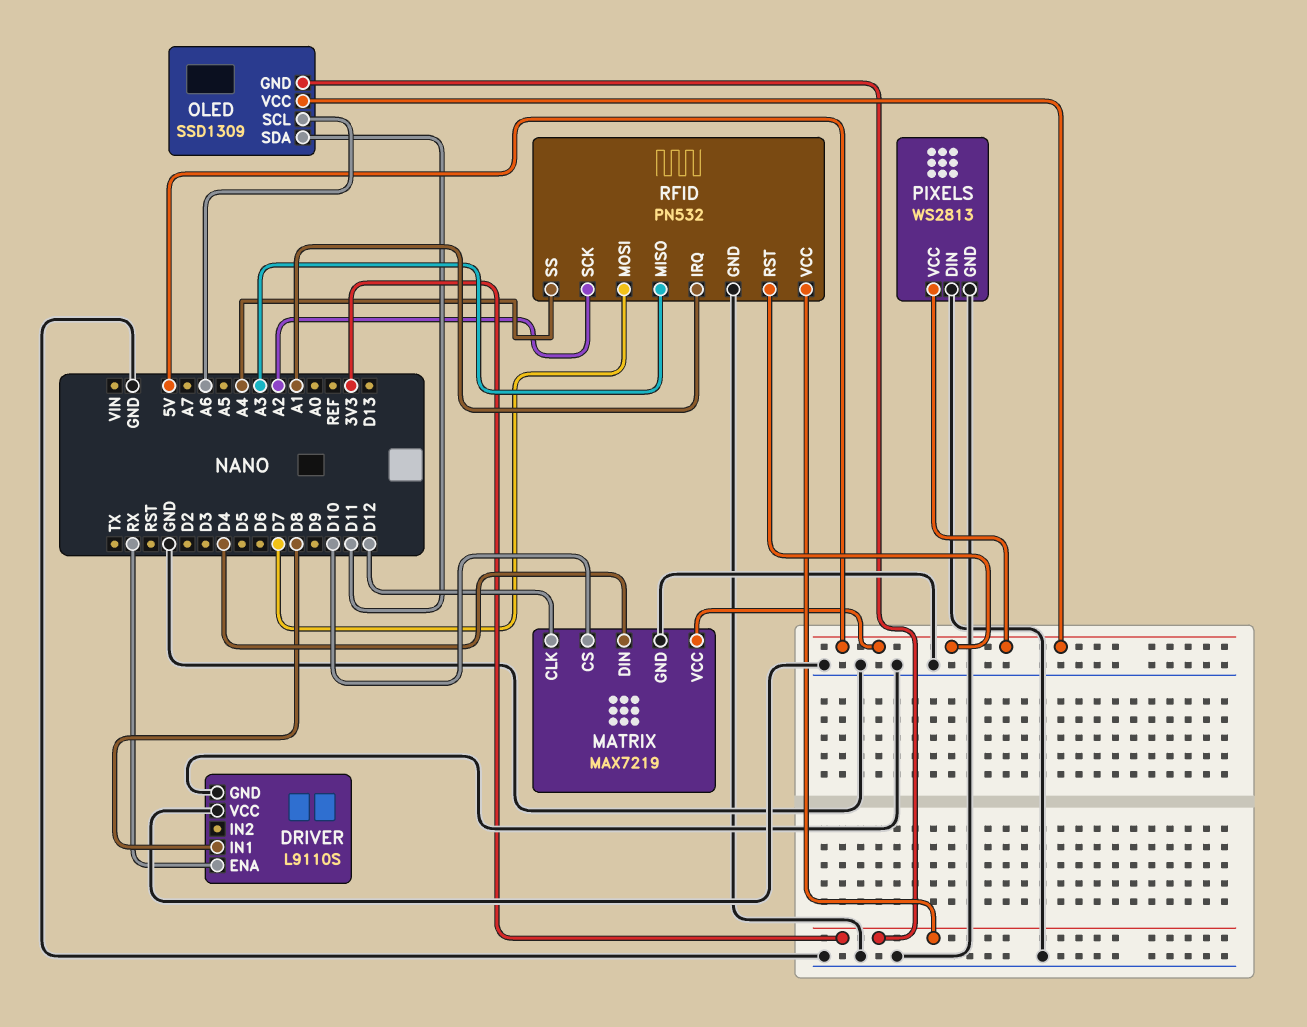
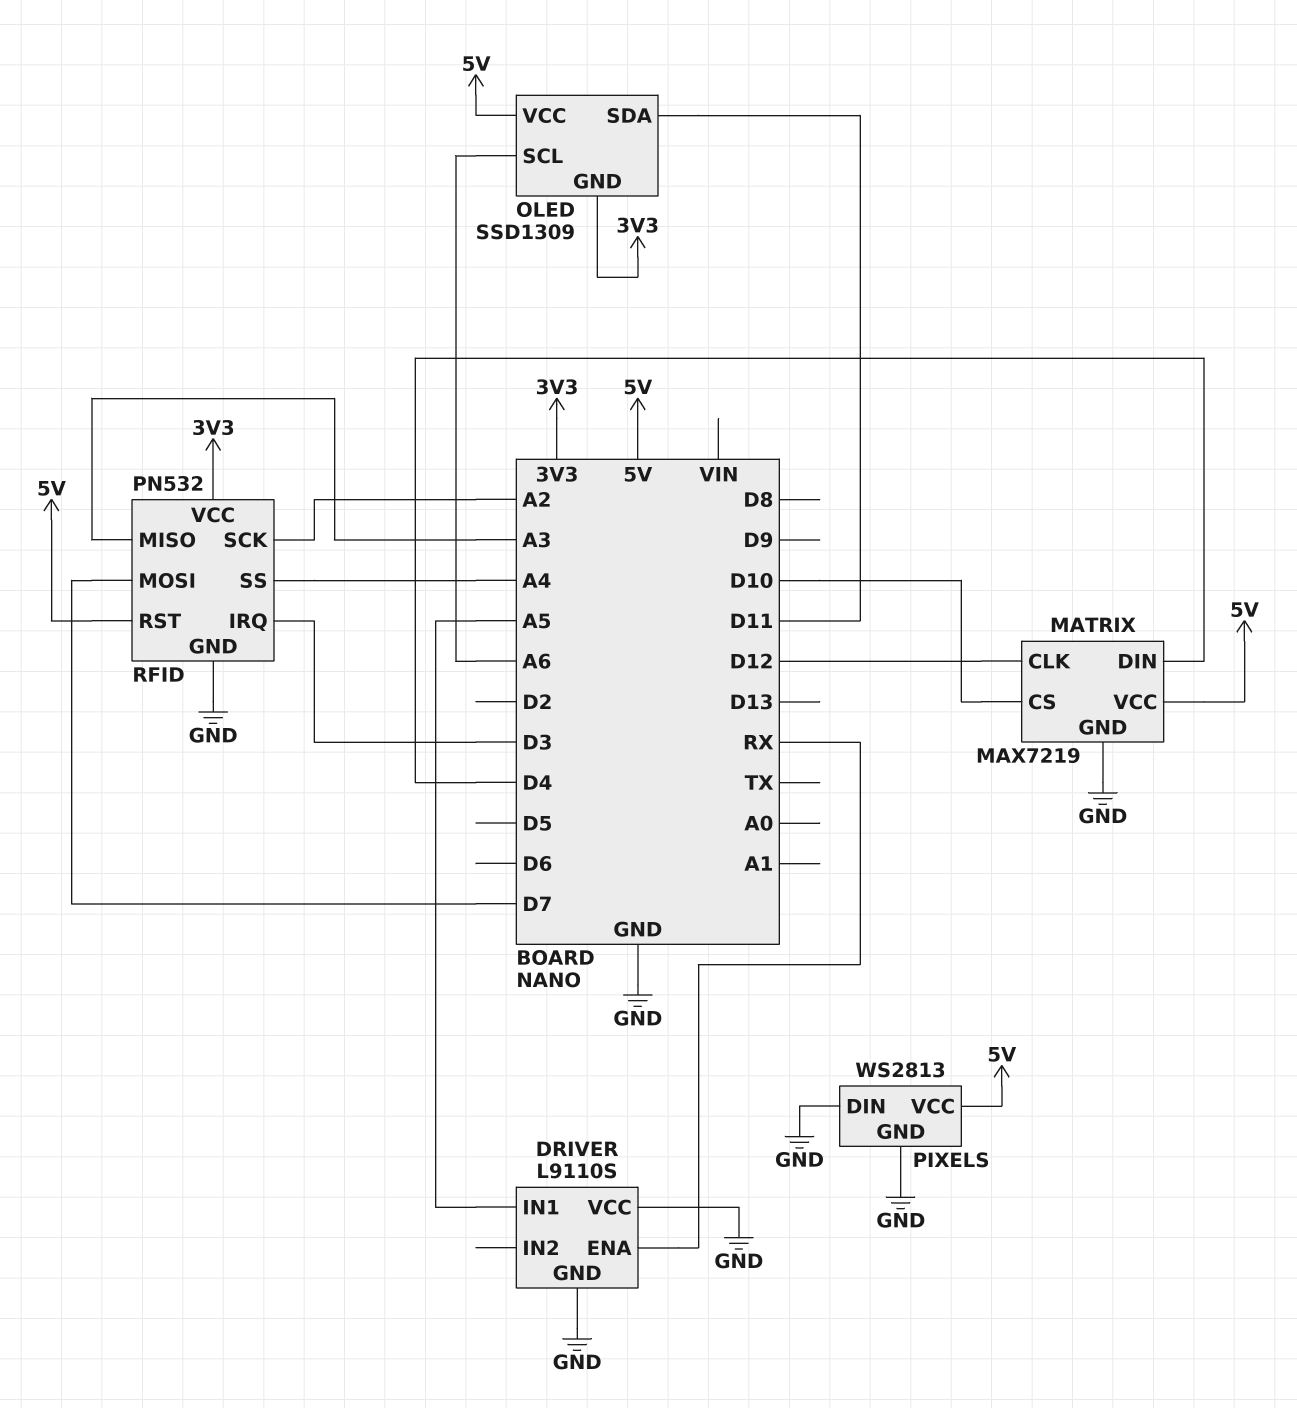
DRIVER pin IN1: D8 -> A5
RFID pin IRQ: A1 -> D3

